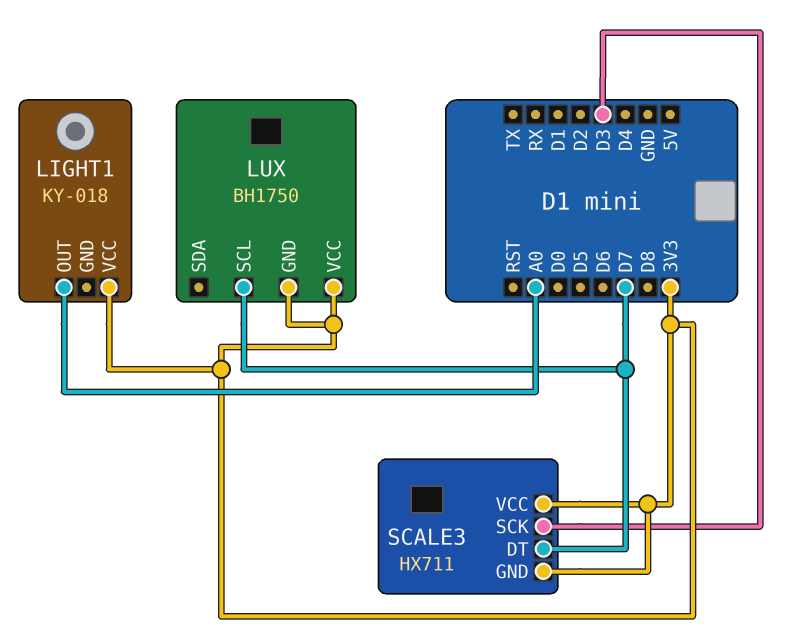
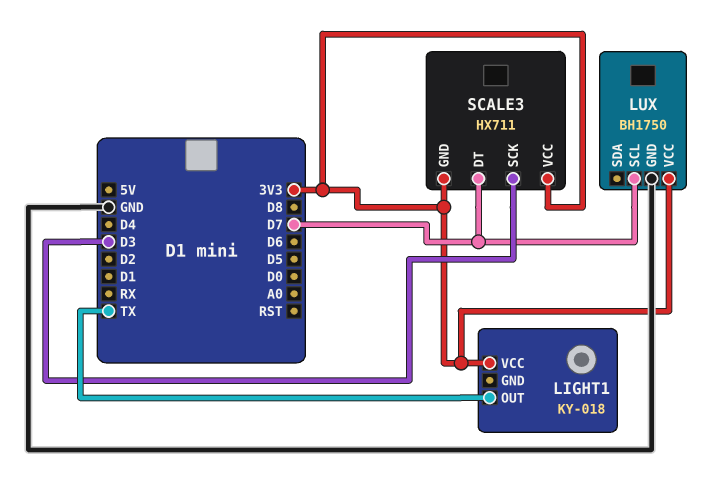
LIGHT1 pin OUT: A0 -> TX
LUX pin GND: 3V3 -> GND

